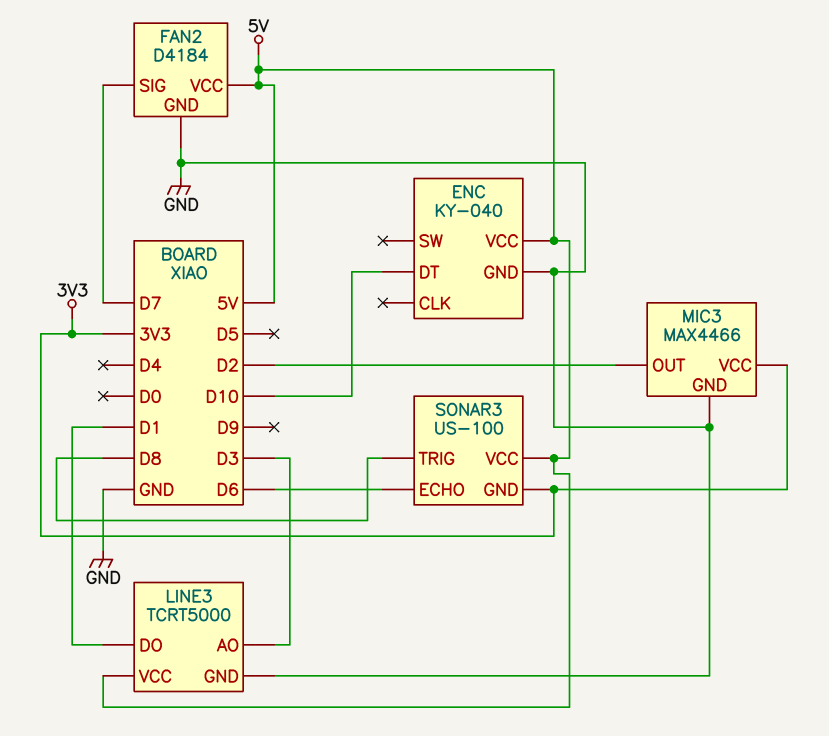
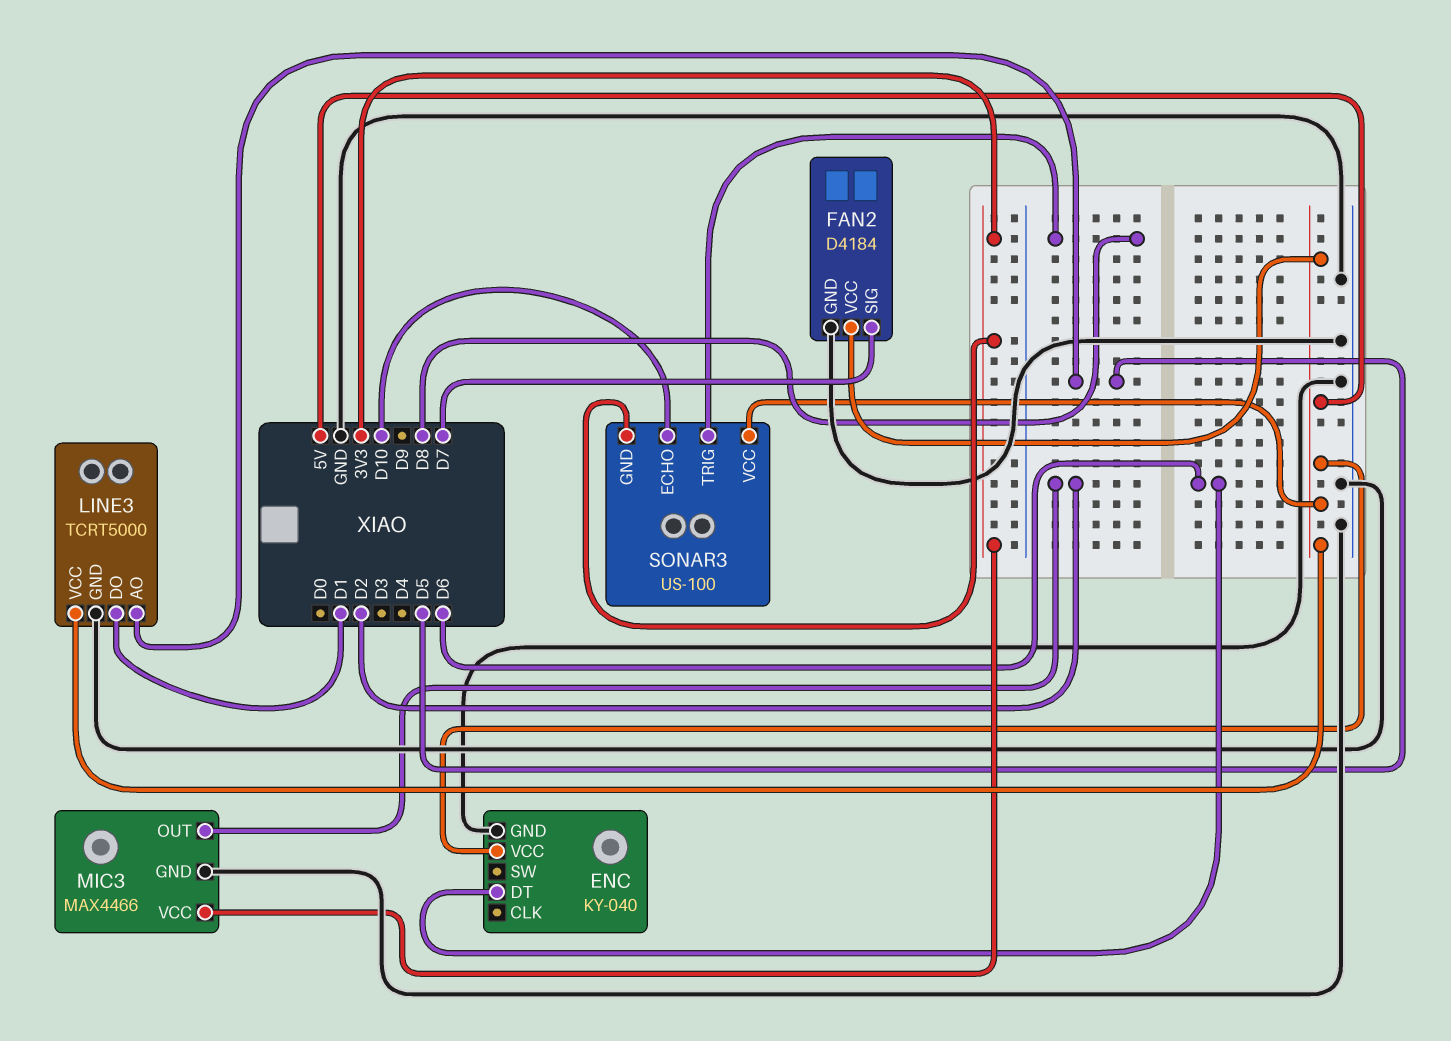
ENC pin DT: D10 -> D6
LINE3 pin AO: D3 -> D5
SONAR3 pin ECHO: D6 -> D10

